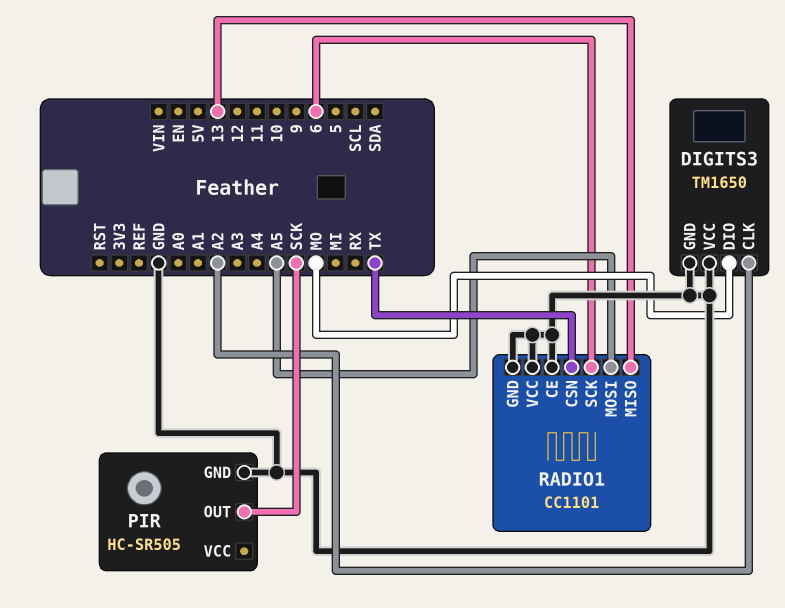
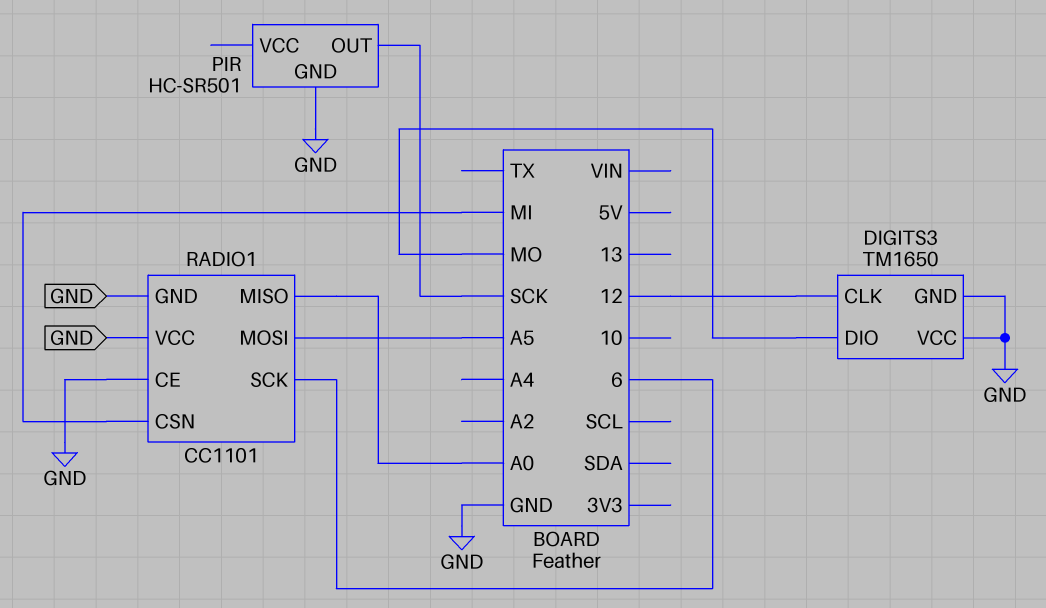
DIGITS3 pin CLK: A2 -> 12
PIR: HC-SR505 -> HC-SR501
RADIO1 pin CSN: TX -> MI
RADIO1 pin MISO: 13 -> A0

